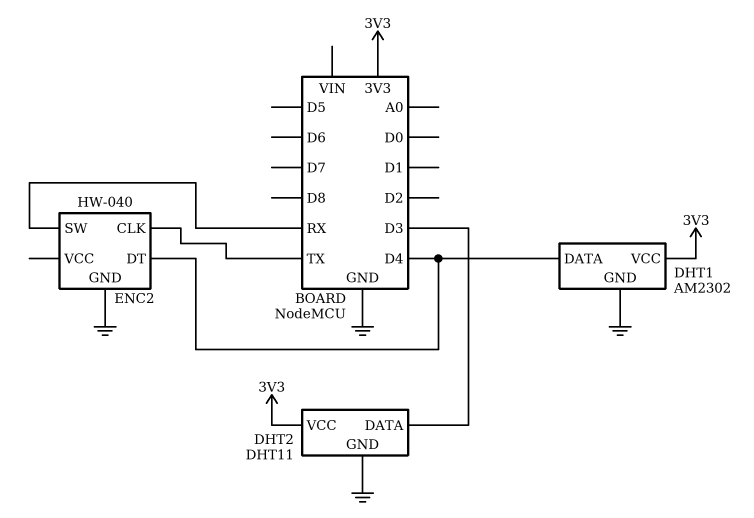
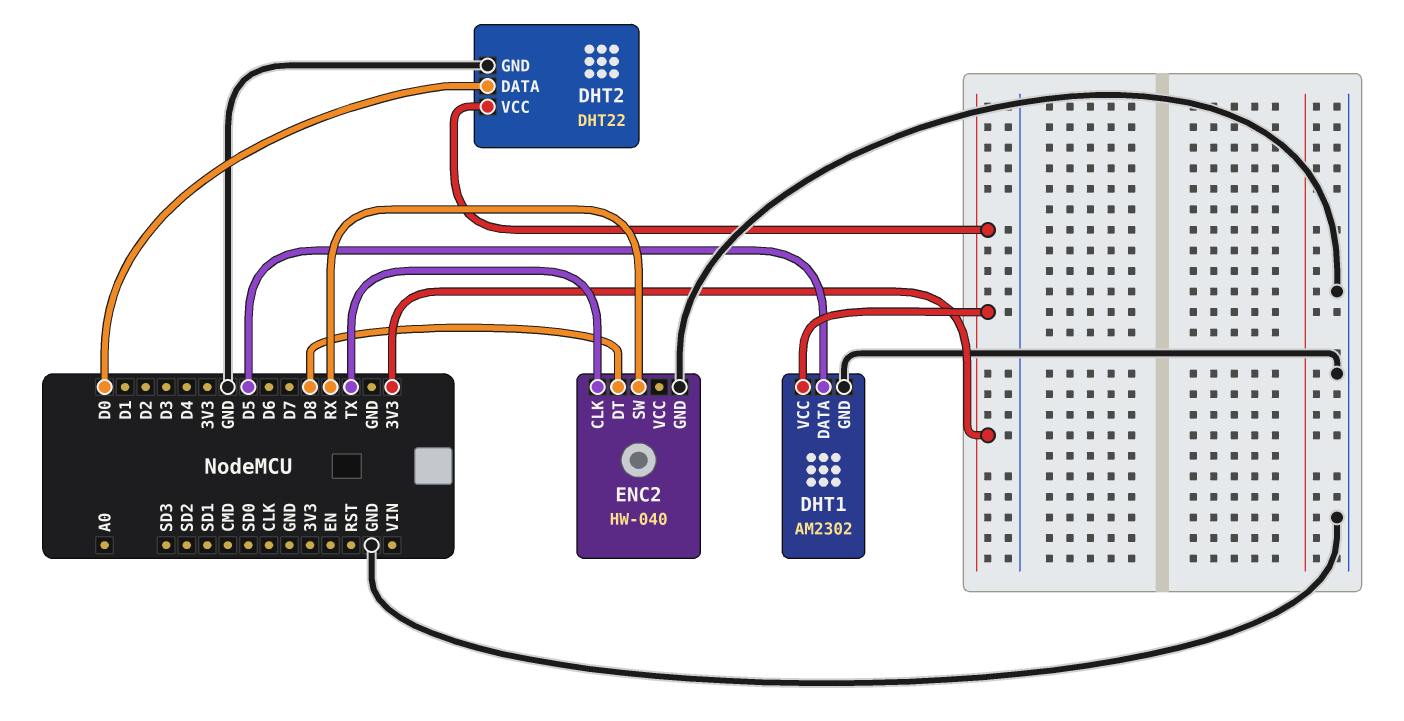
DHT1 pin DATA: D4 -> D5
DHT2: DHT11 -> DHT22
DHT2 pin DATA: D3 -> D0
ENC2 pin DT: D4 -> D8

